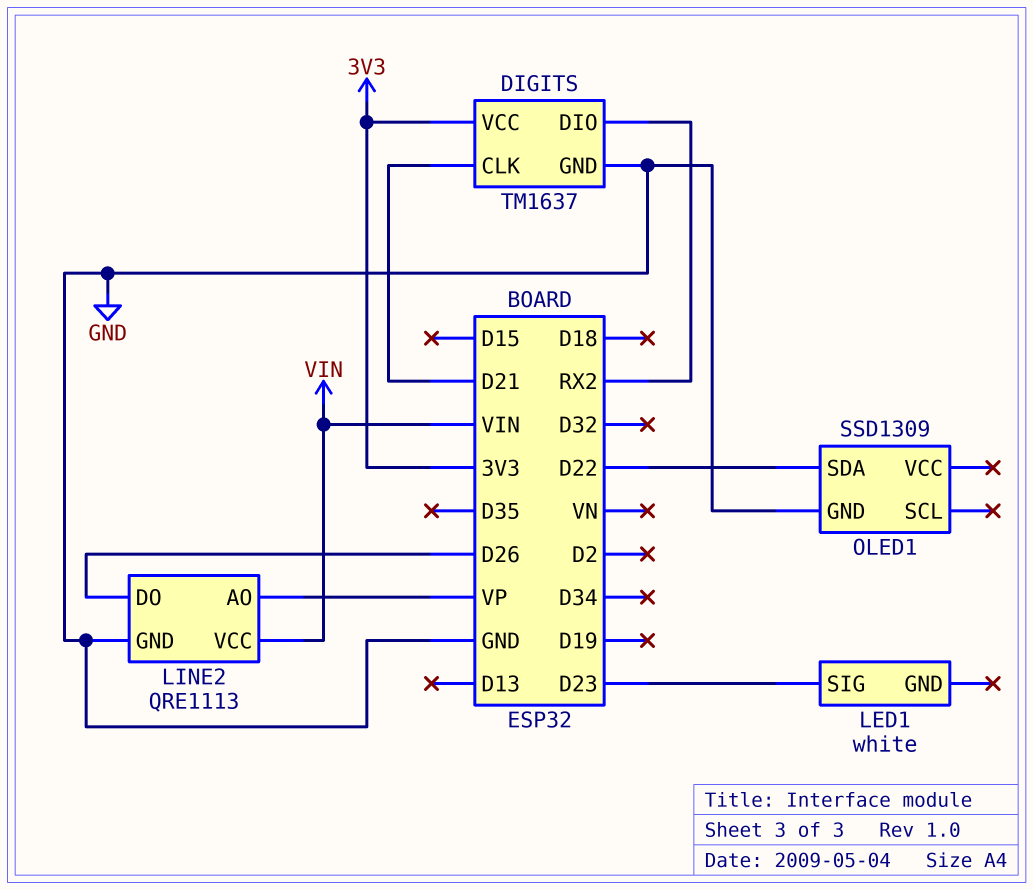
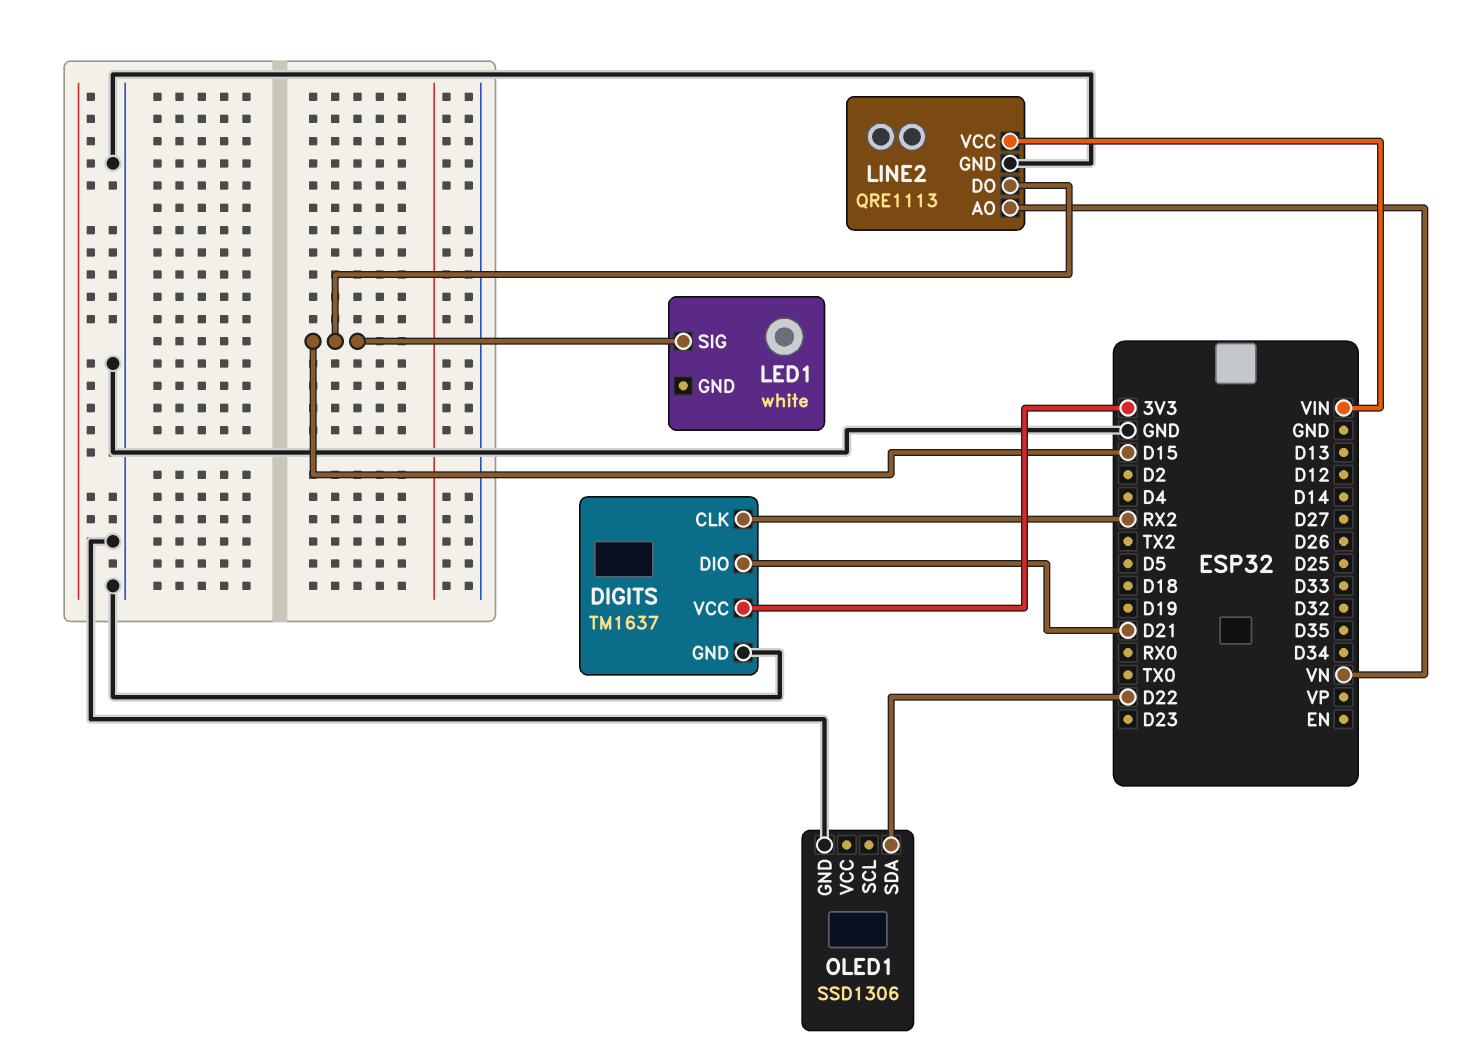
DIGITS pin CLK: D21 -> RX2
DIGITS pin DIO: RX2 -> D21
LED1 pin SIG: D23 -> D15
LINE2 pin AO: VP -> VN
LINE2 pin DO: D26 -> D15
OLED1: SSD1309 -> SSD1306

